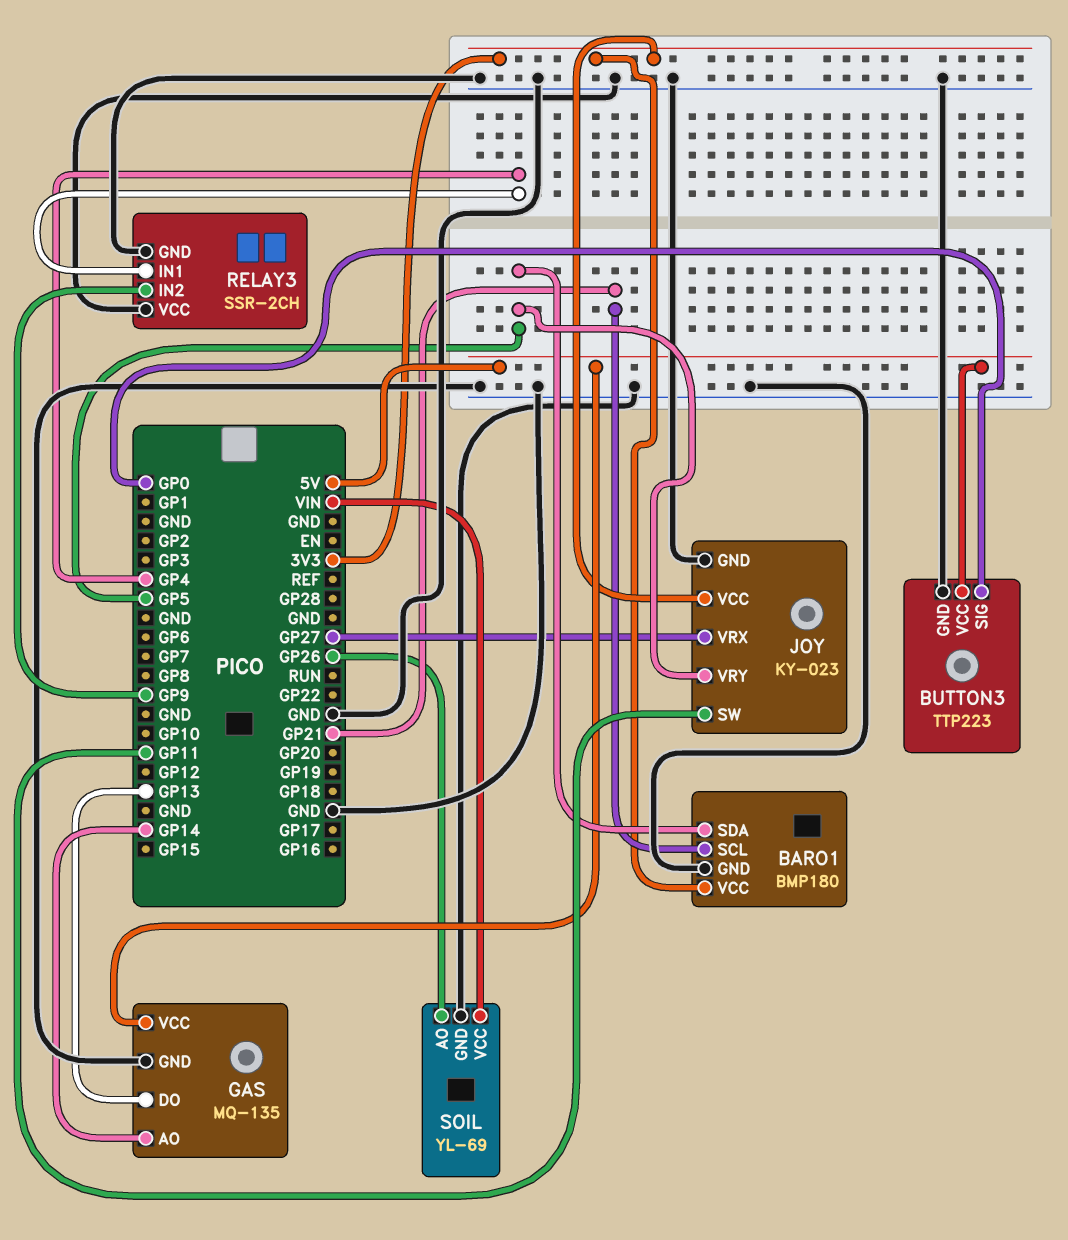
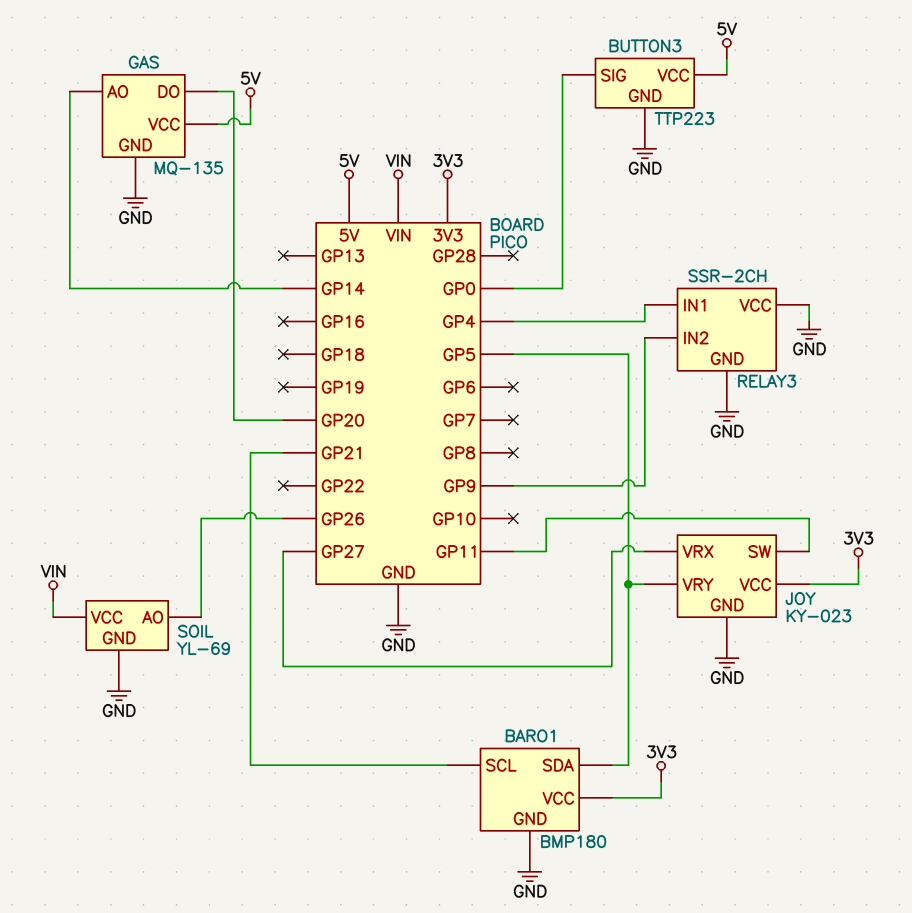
GAS pin DO: GP13 -> GP20

